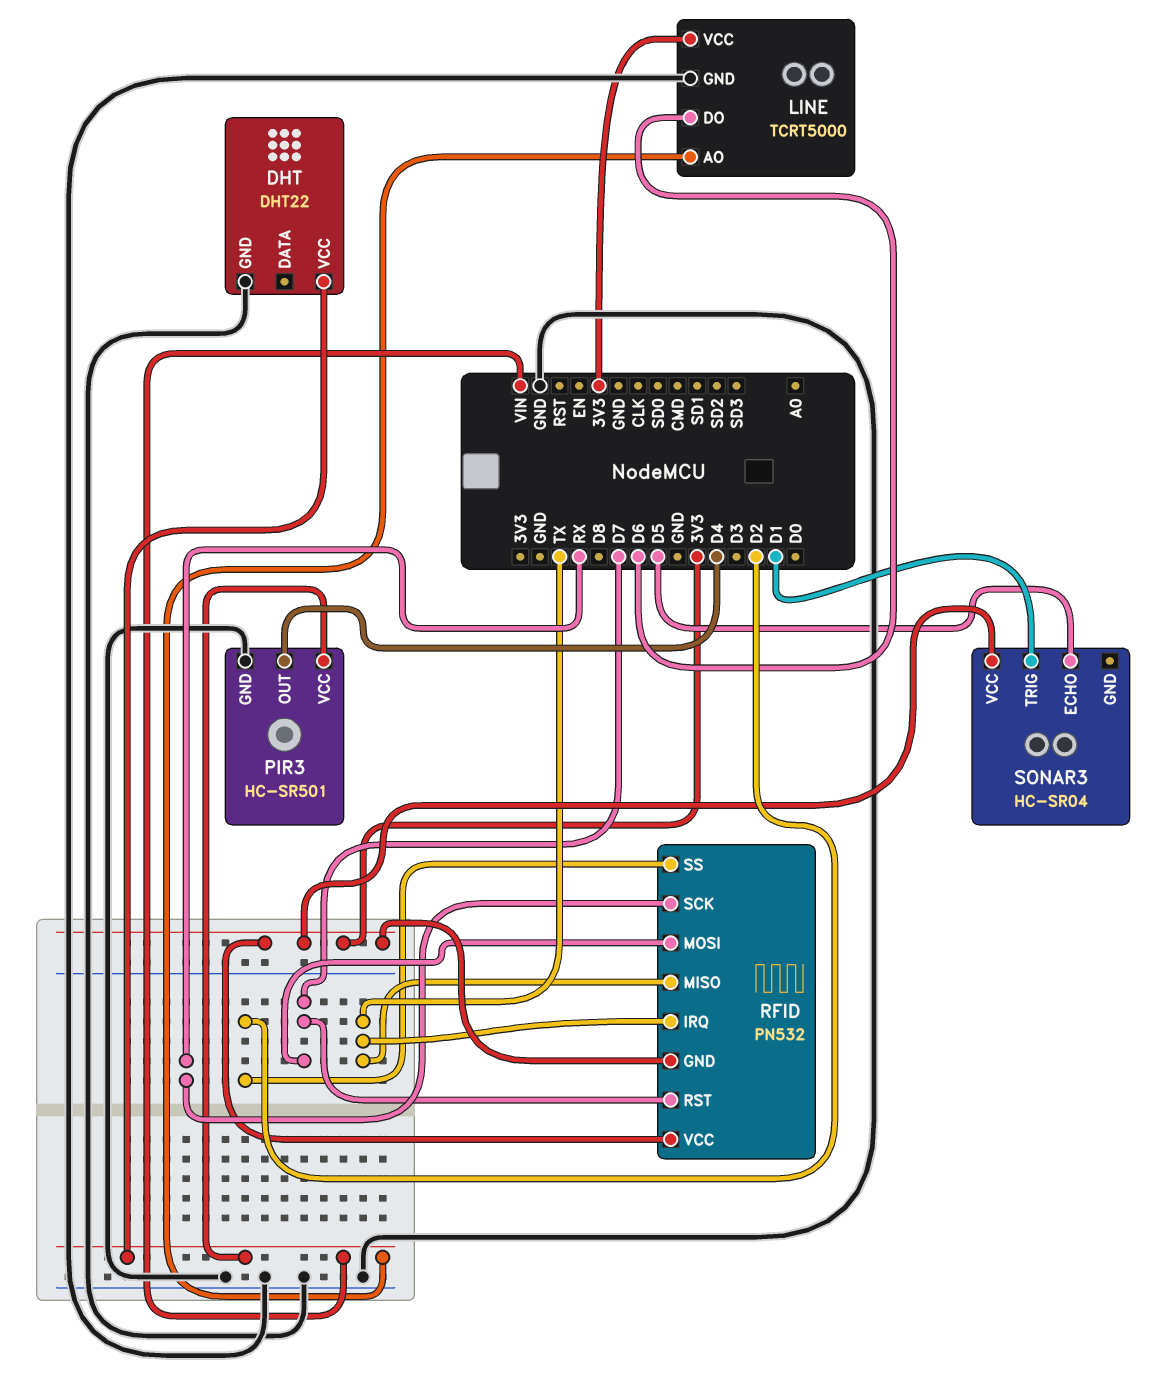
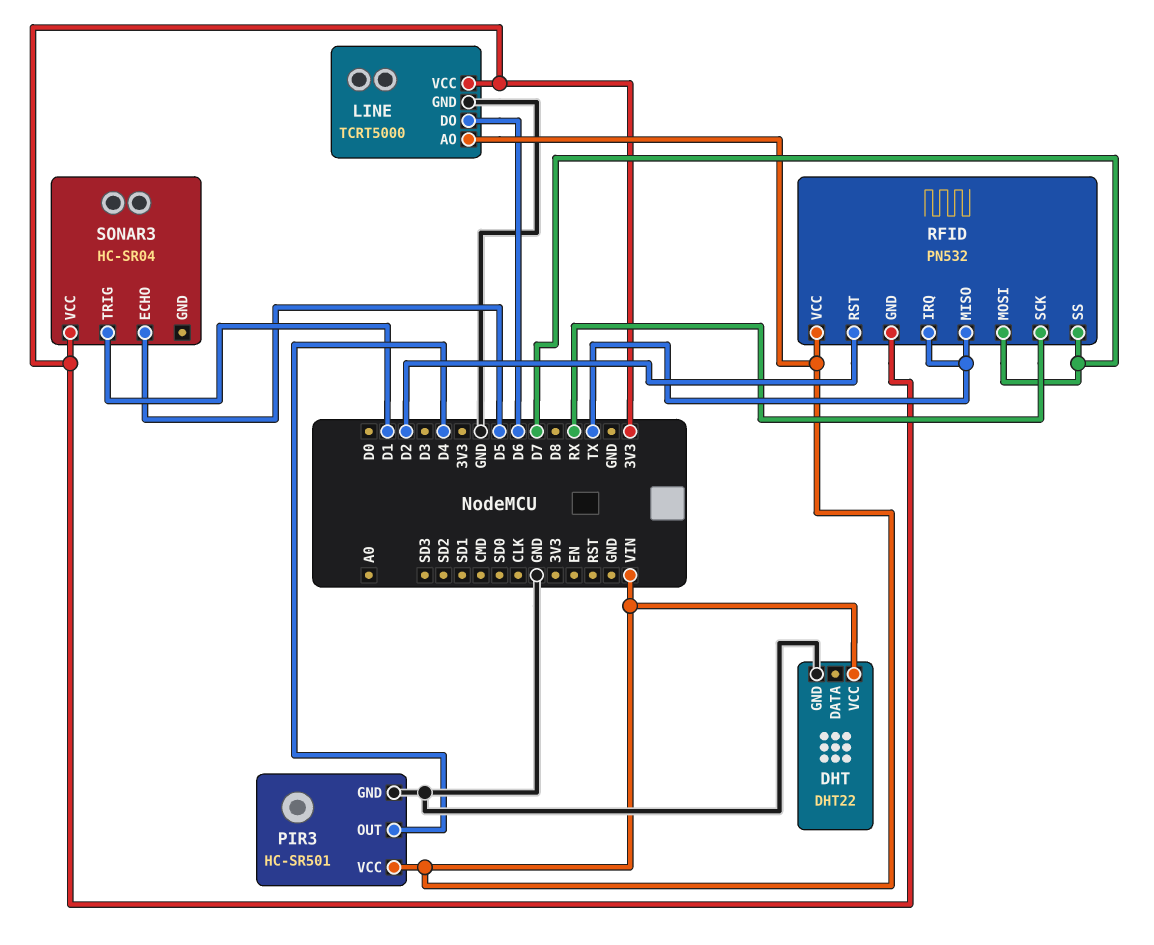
RFID pin RST: D7 -> D2
RFID pin SS: D2 -> D7
RFID pin VCC: 3V3 -> VIN

